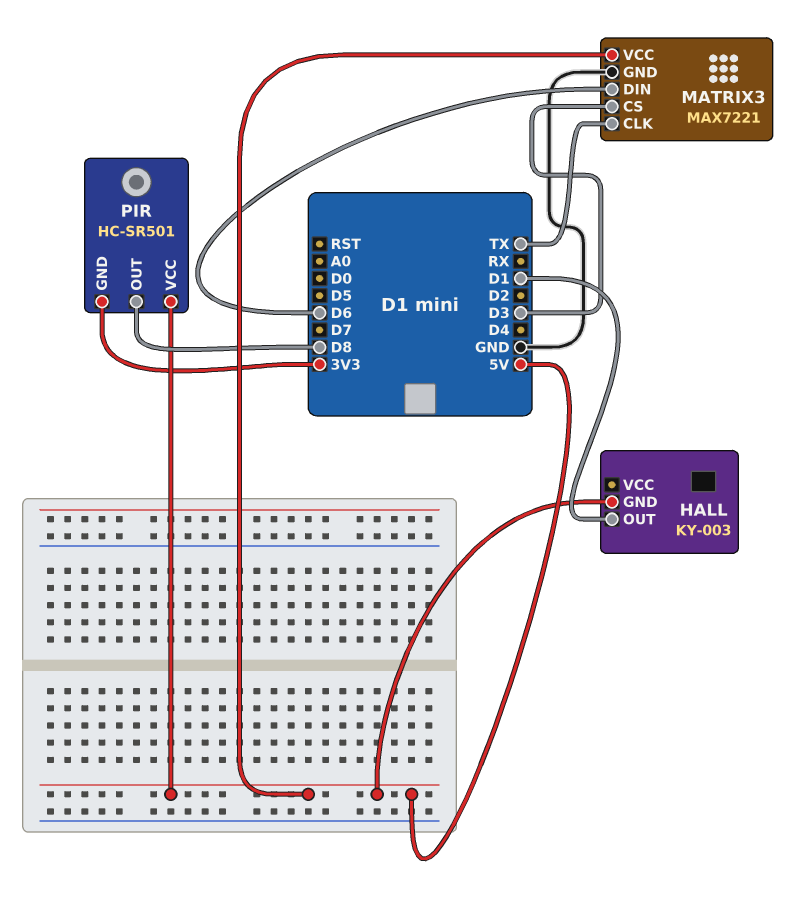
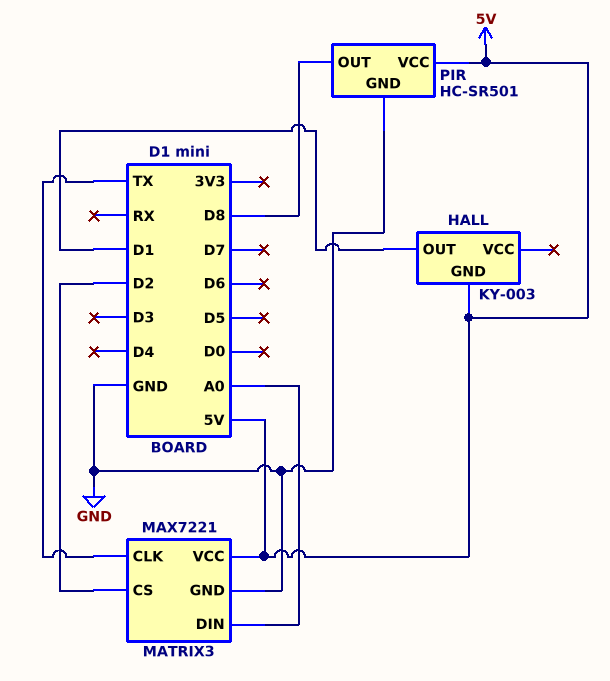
MATRIX3 pin CS: D3 -> D2
MATRIX3 pin DIN: D6 -> A0
PIR pin GND: 3V3 -> GND

